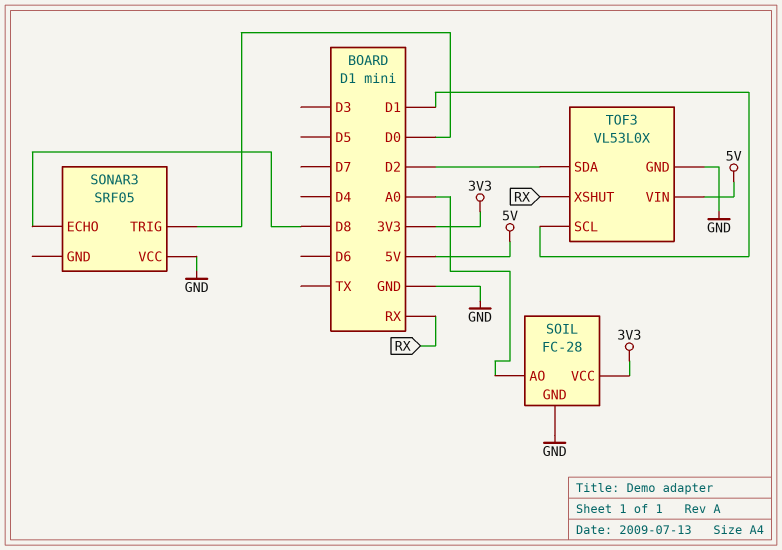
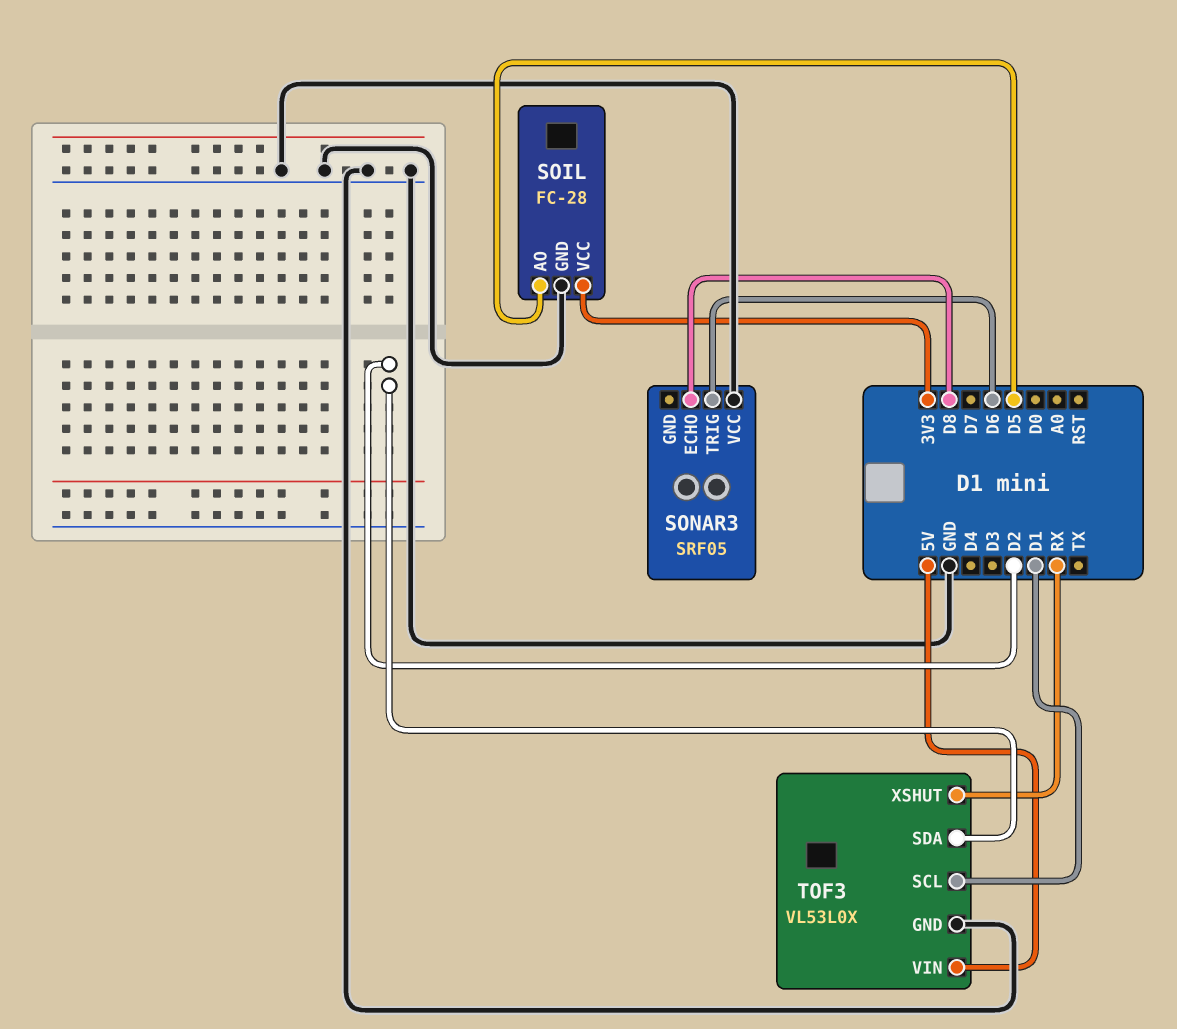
SOIL pin AO: A0 -> D5
SONAR3 pin TRIG: D0 -> D6

